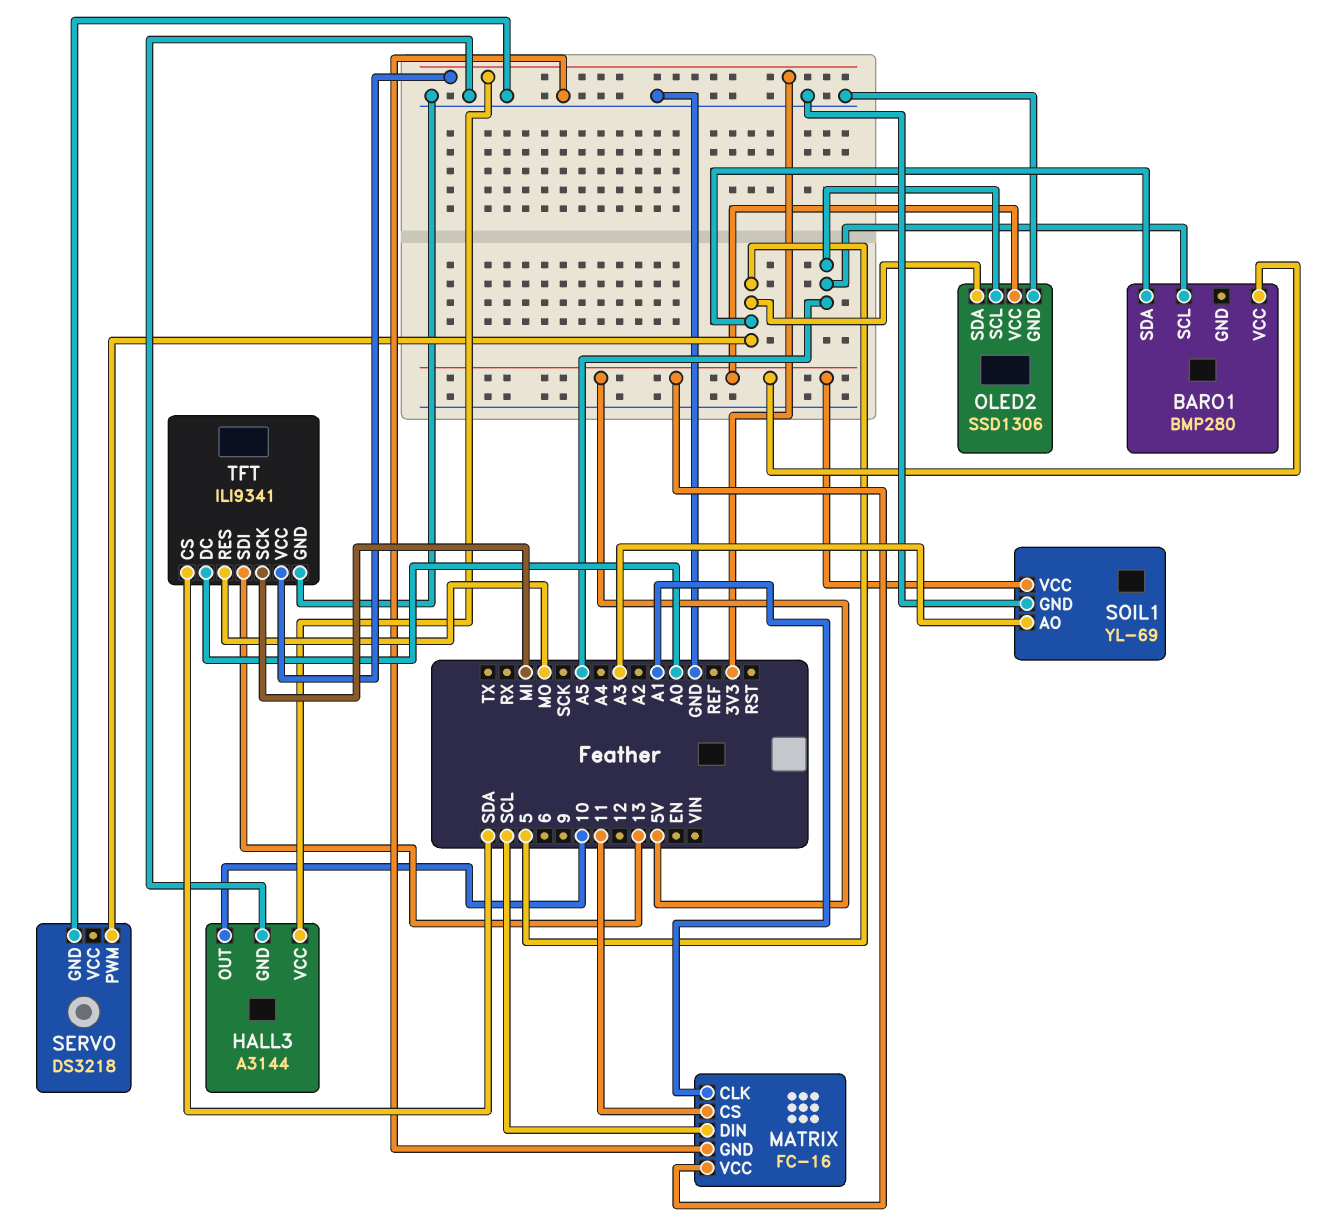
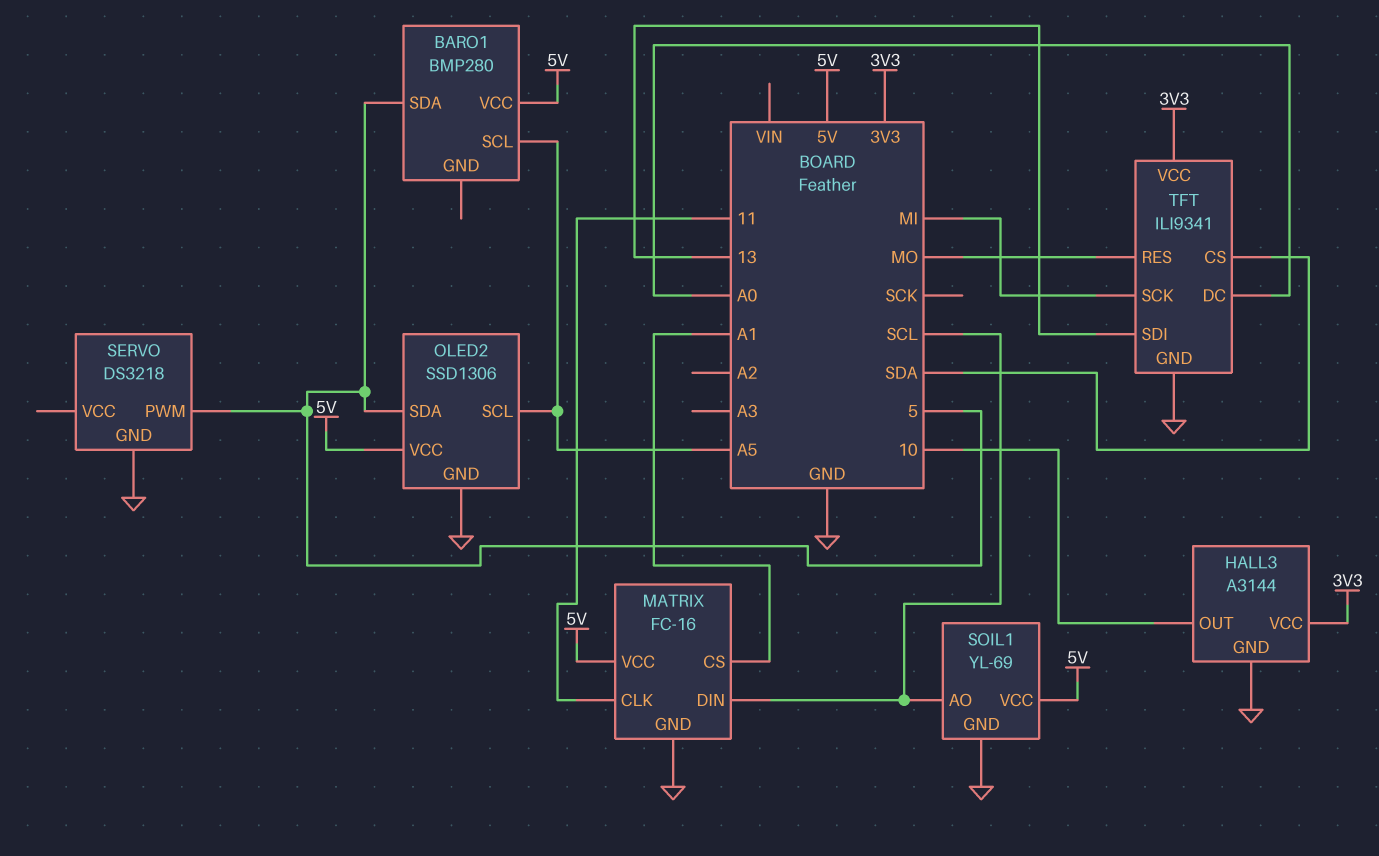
MATRIX pin CLK: A1 -> 11
MATRIX pin CS: 11 -> A1
SOIL1 pin AO: A3 -> SCL

